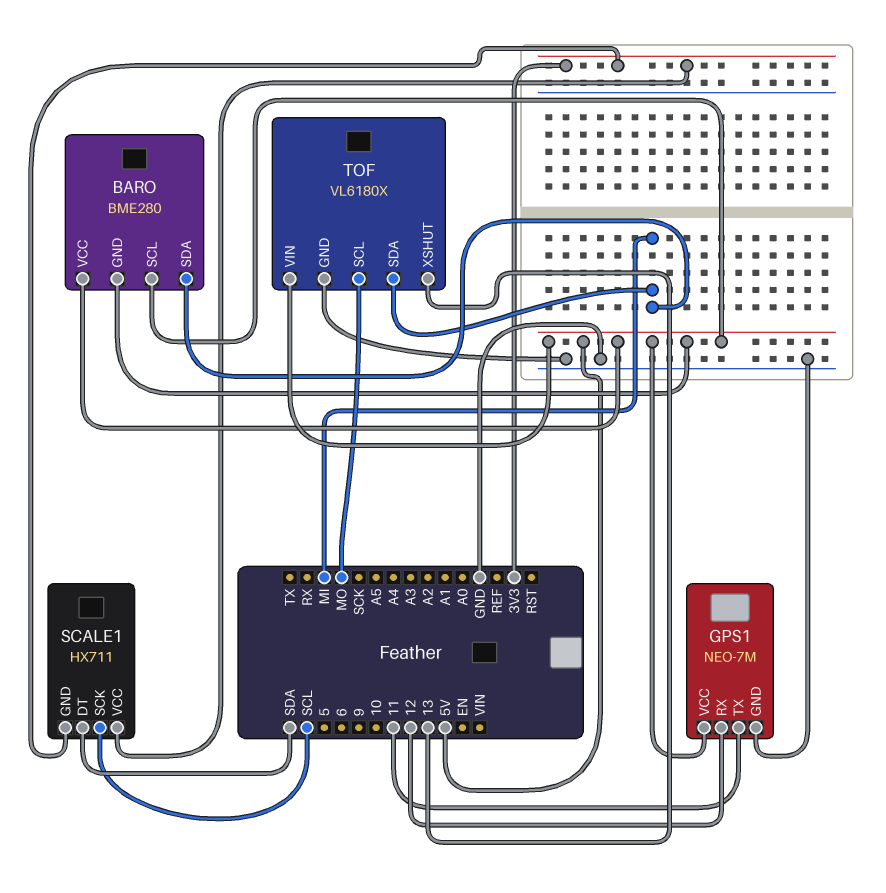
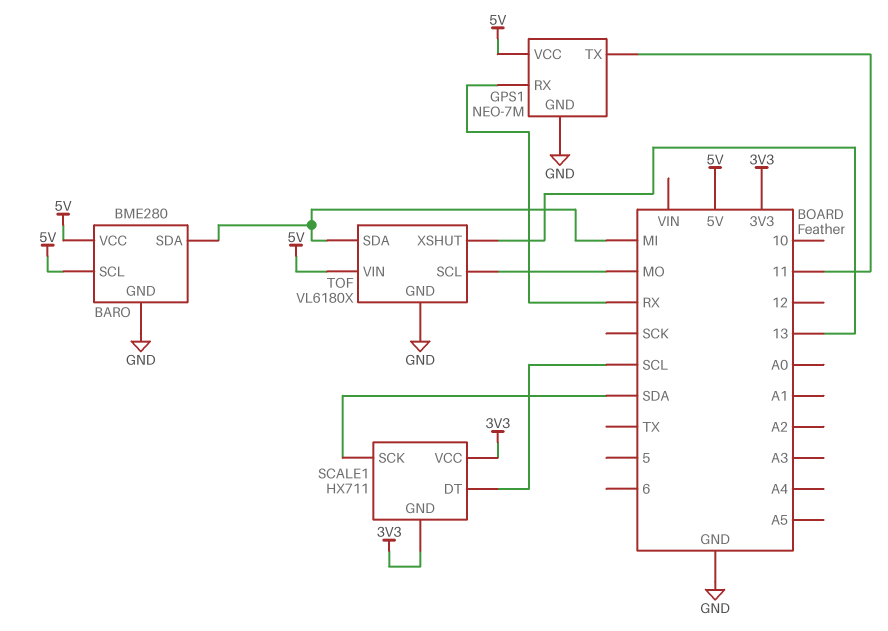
BARO pin GND: 5V -> GND
GPS1 pin RX: 12 -> RX
SCALE1 pin DT: SDA -> SCL
SCALE1 pin SCK: SCL -> SDA

